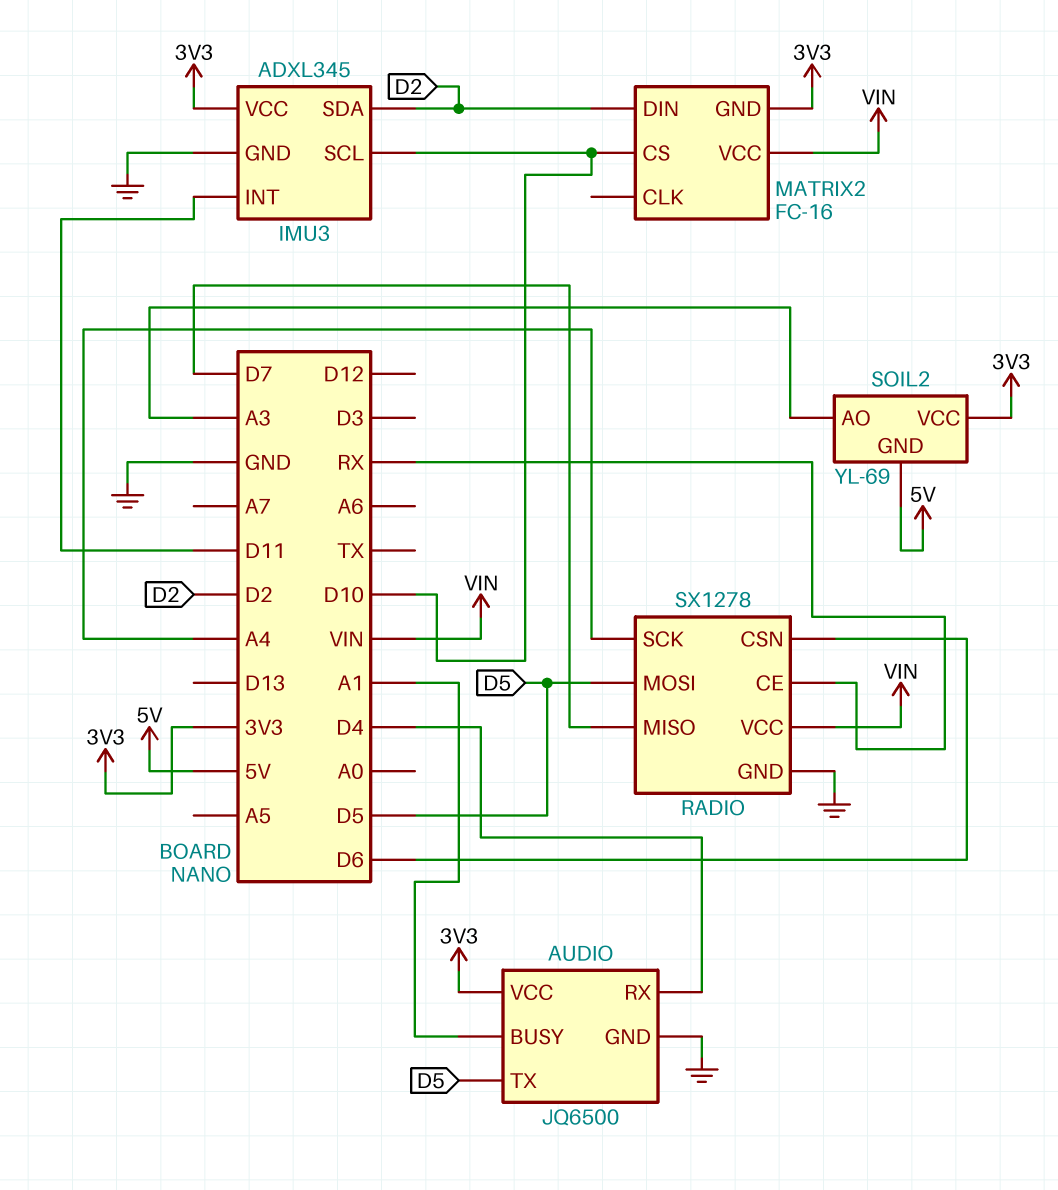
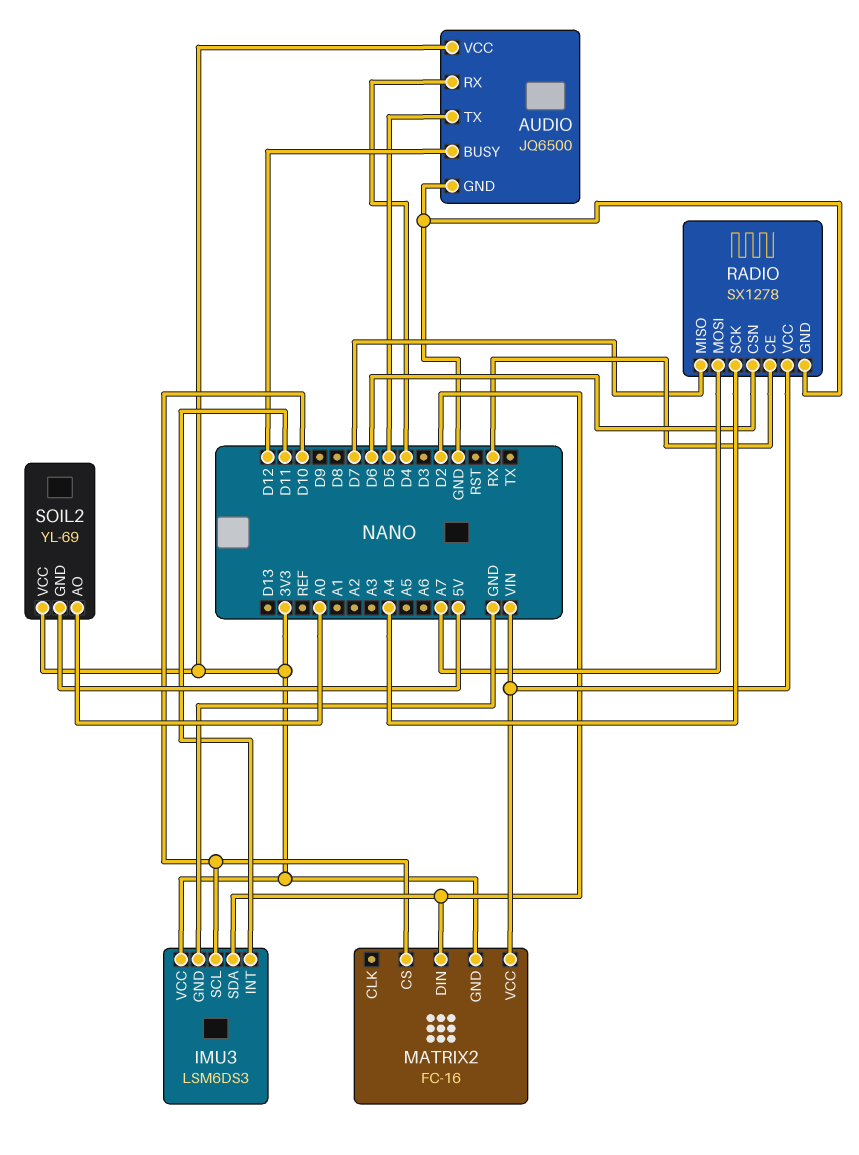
AUDIO pin BUSY: A1 -> D12
IMU3: ADXL345 -> LSM6DS3
RADIO pin MOSI: D5 -> A7
SOIL2 pin AO: A3 -> A0

